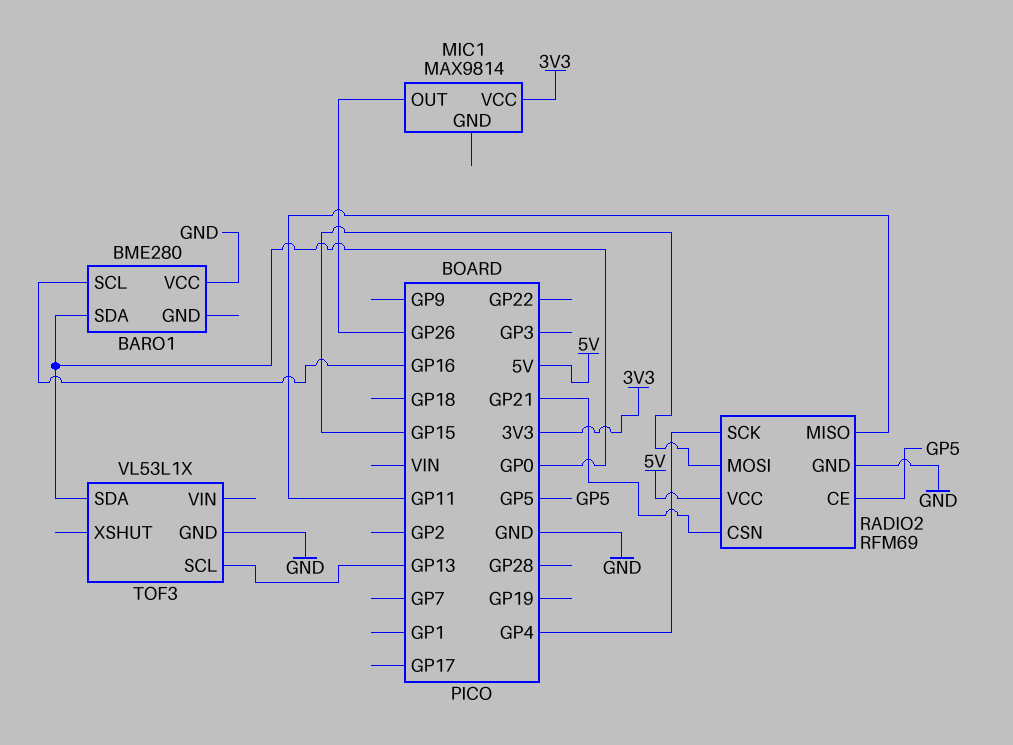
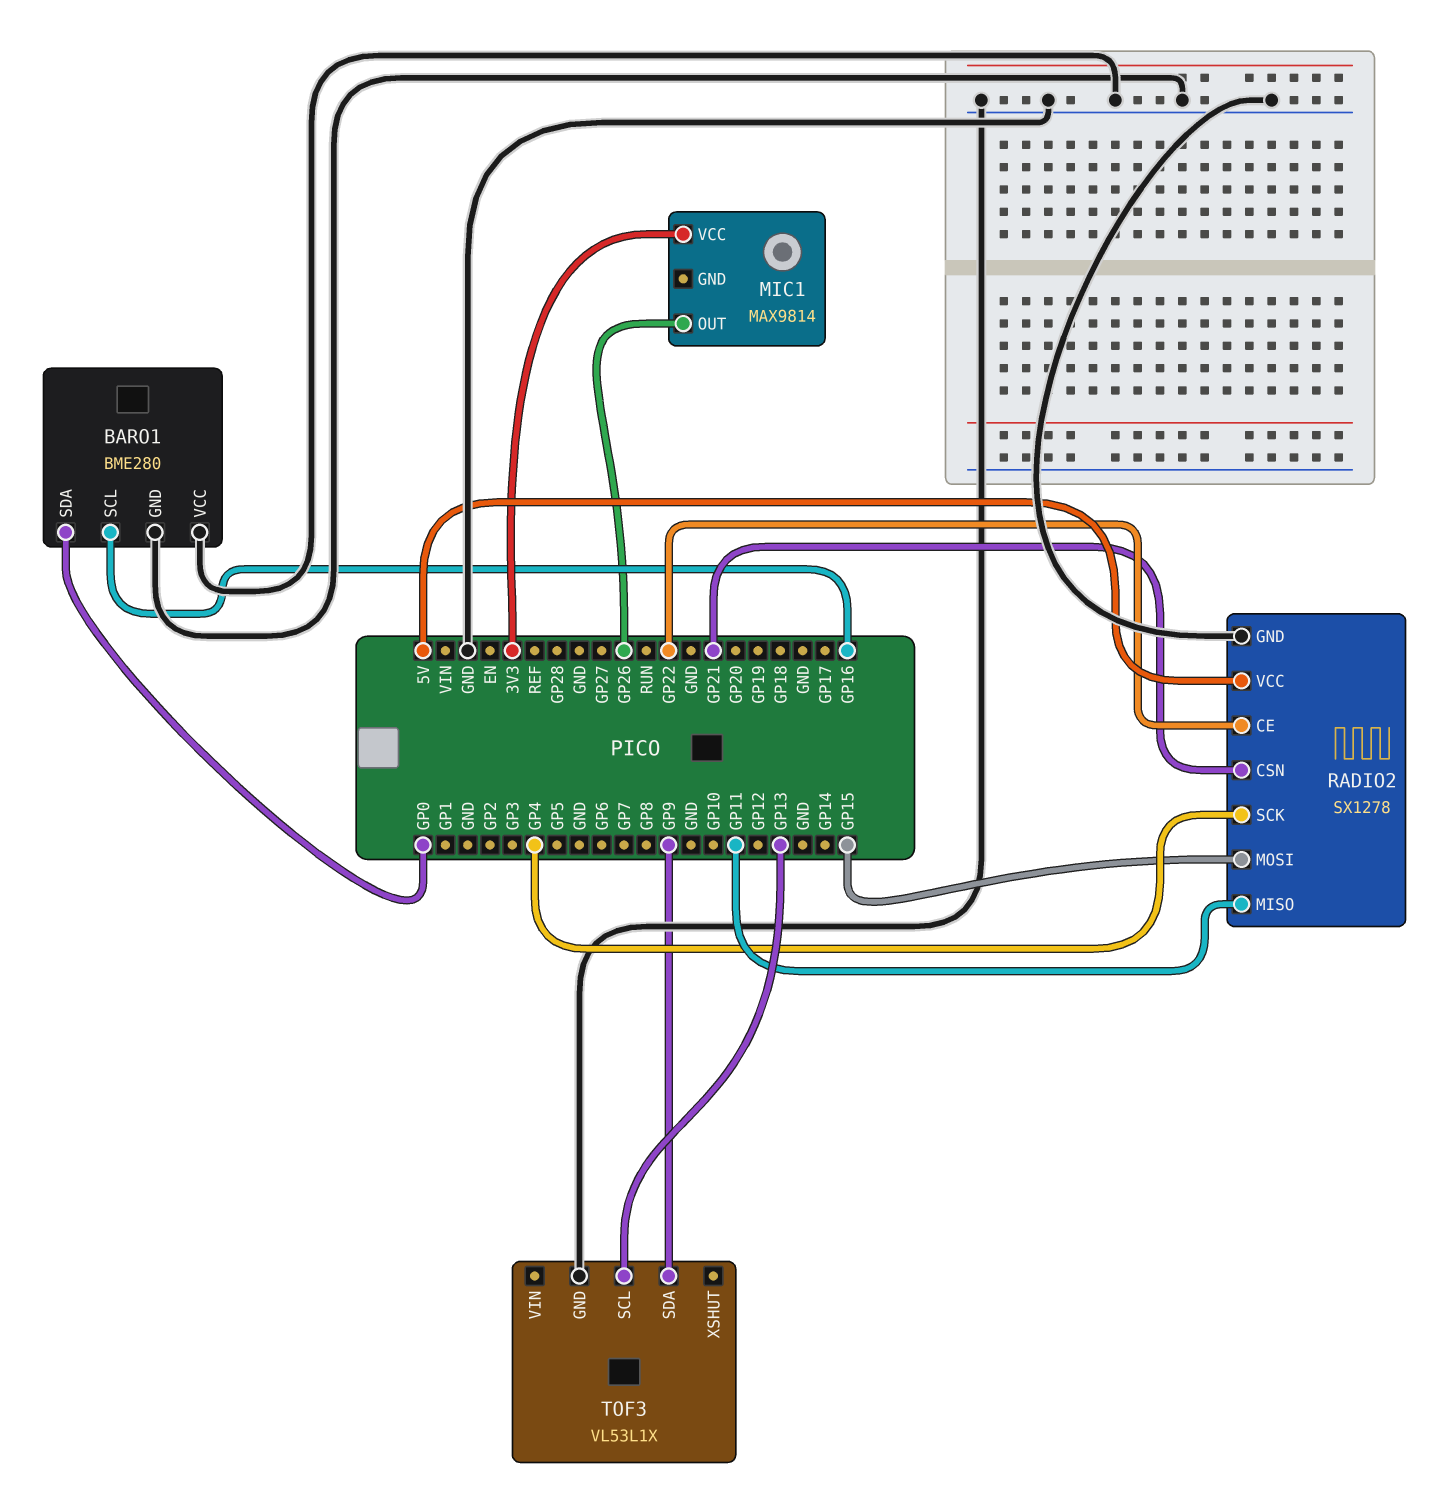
BARO1 pin GND: none -> GND
RADIO2: RFM69 -> SX1278
RADIO2 pin CE: GP5 -> GP22
TOF3 pin SDA: GP0 -> GP9

